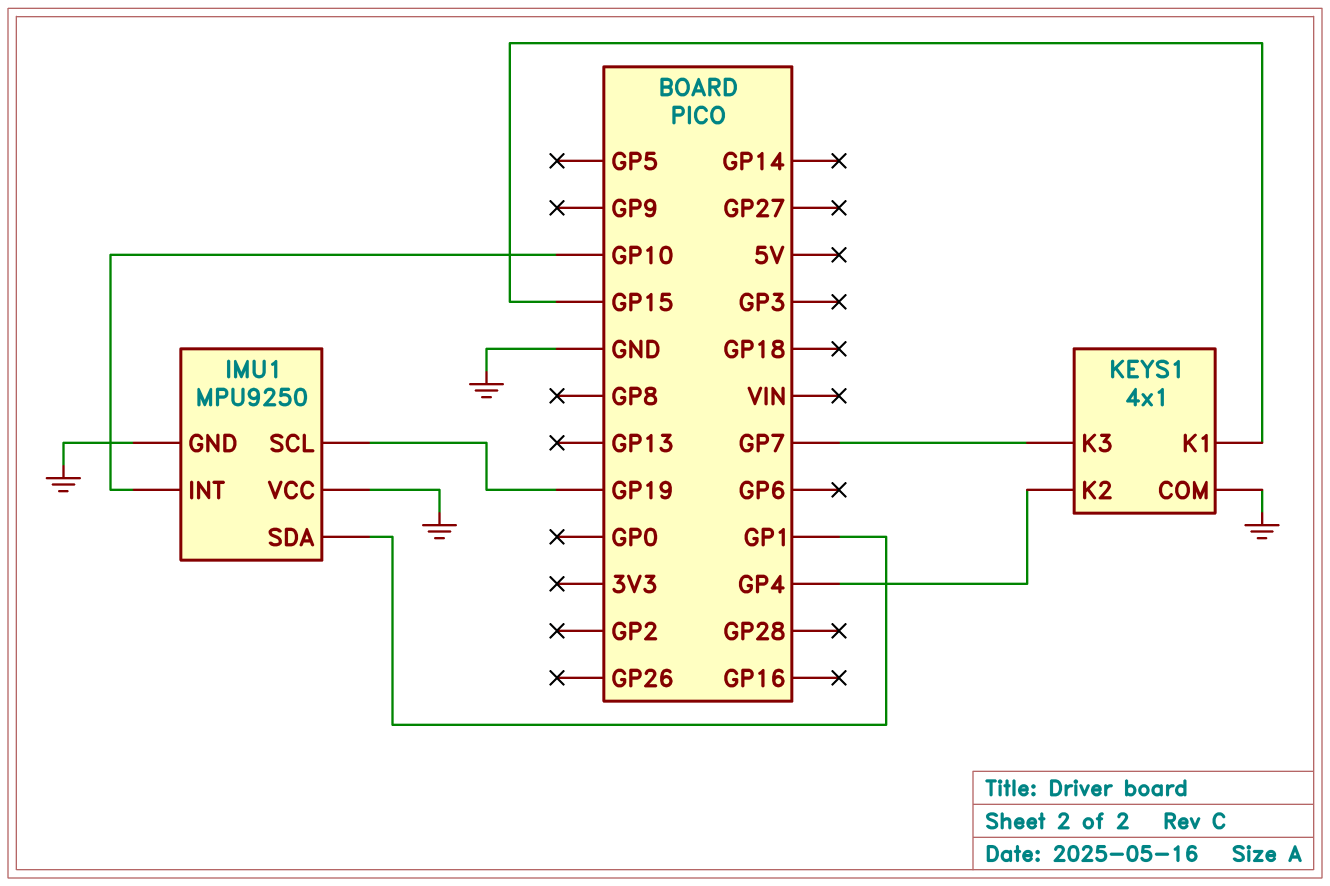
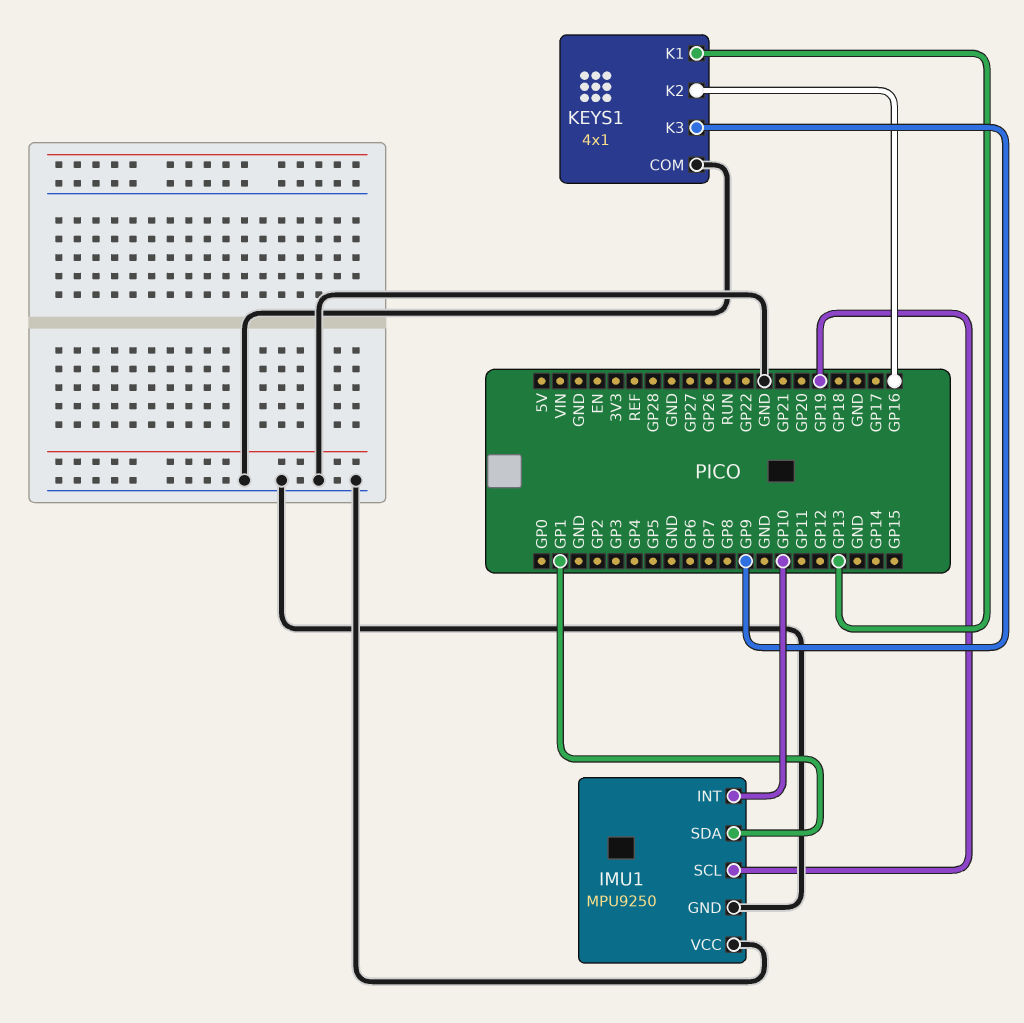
KEYS1 pin K1: GP15 -> GP13
KEYS1 pin K2: GP4 -> GP16
KEYS1 pin K3: GP7 -> GP9

